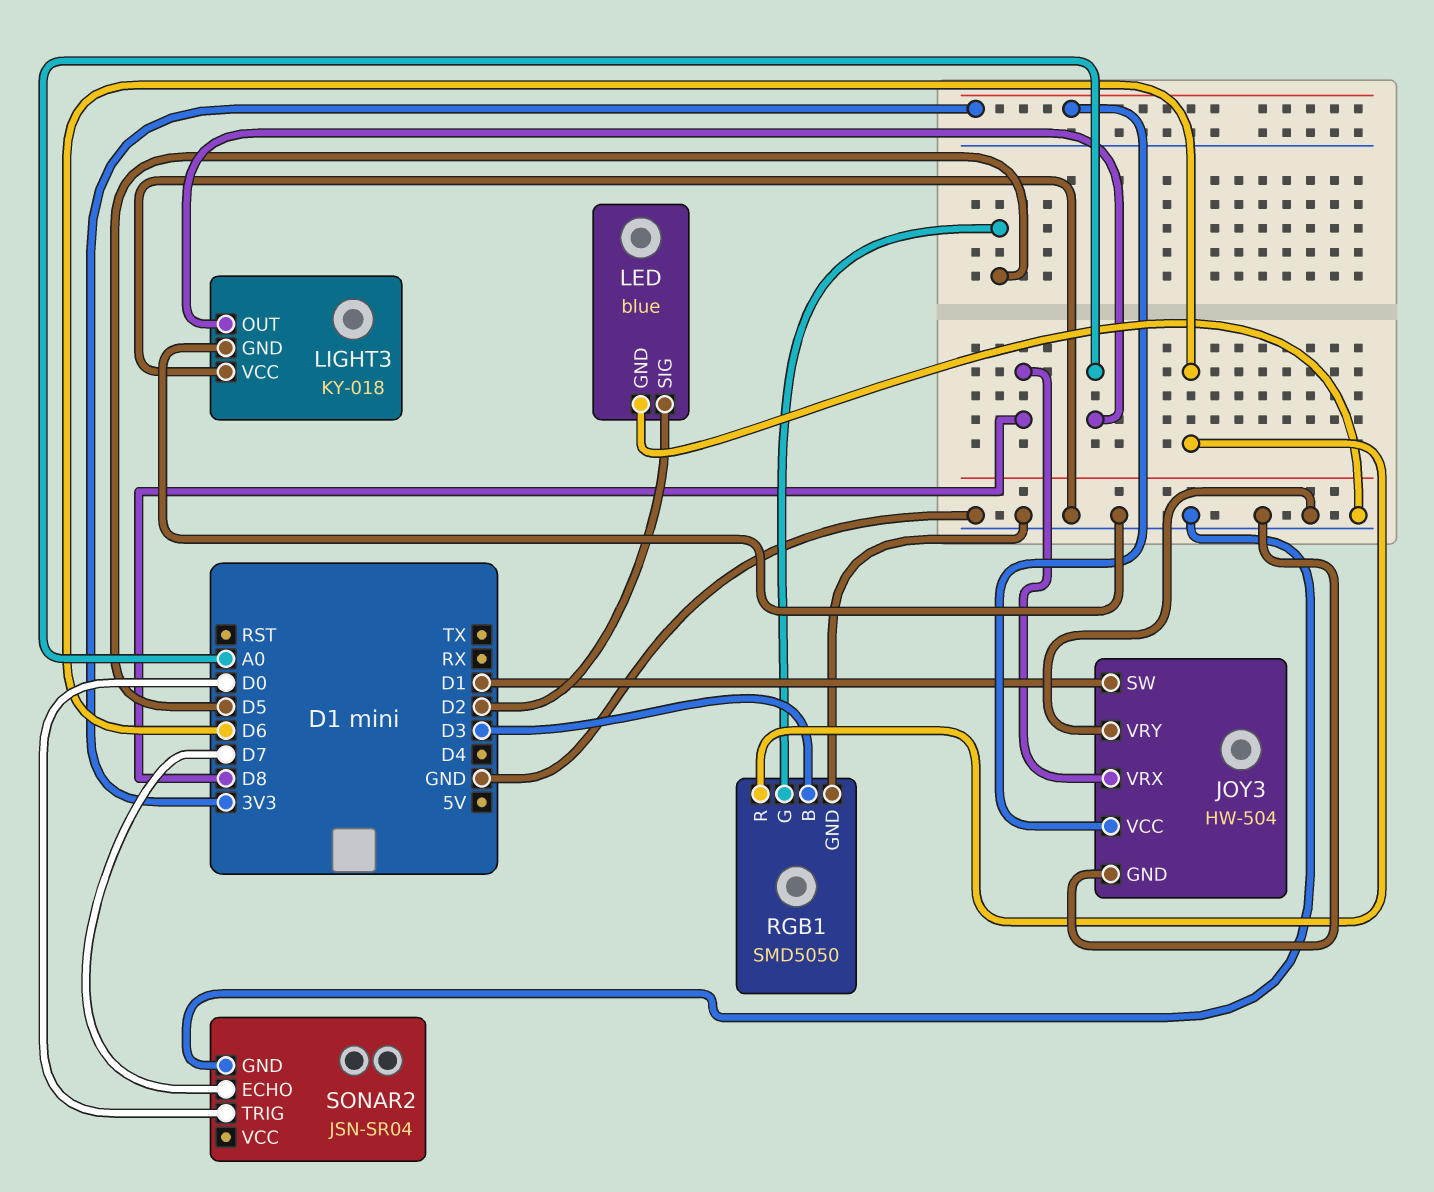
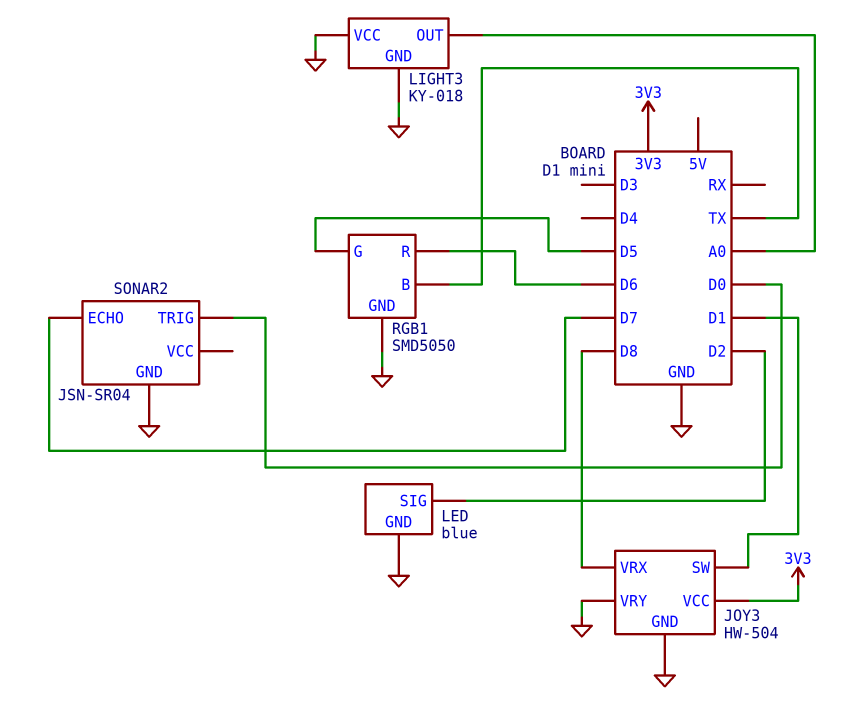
RGB1 pin B: D3 -> TX

